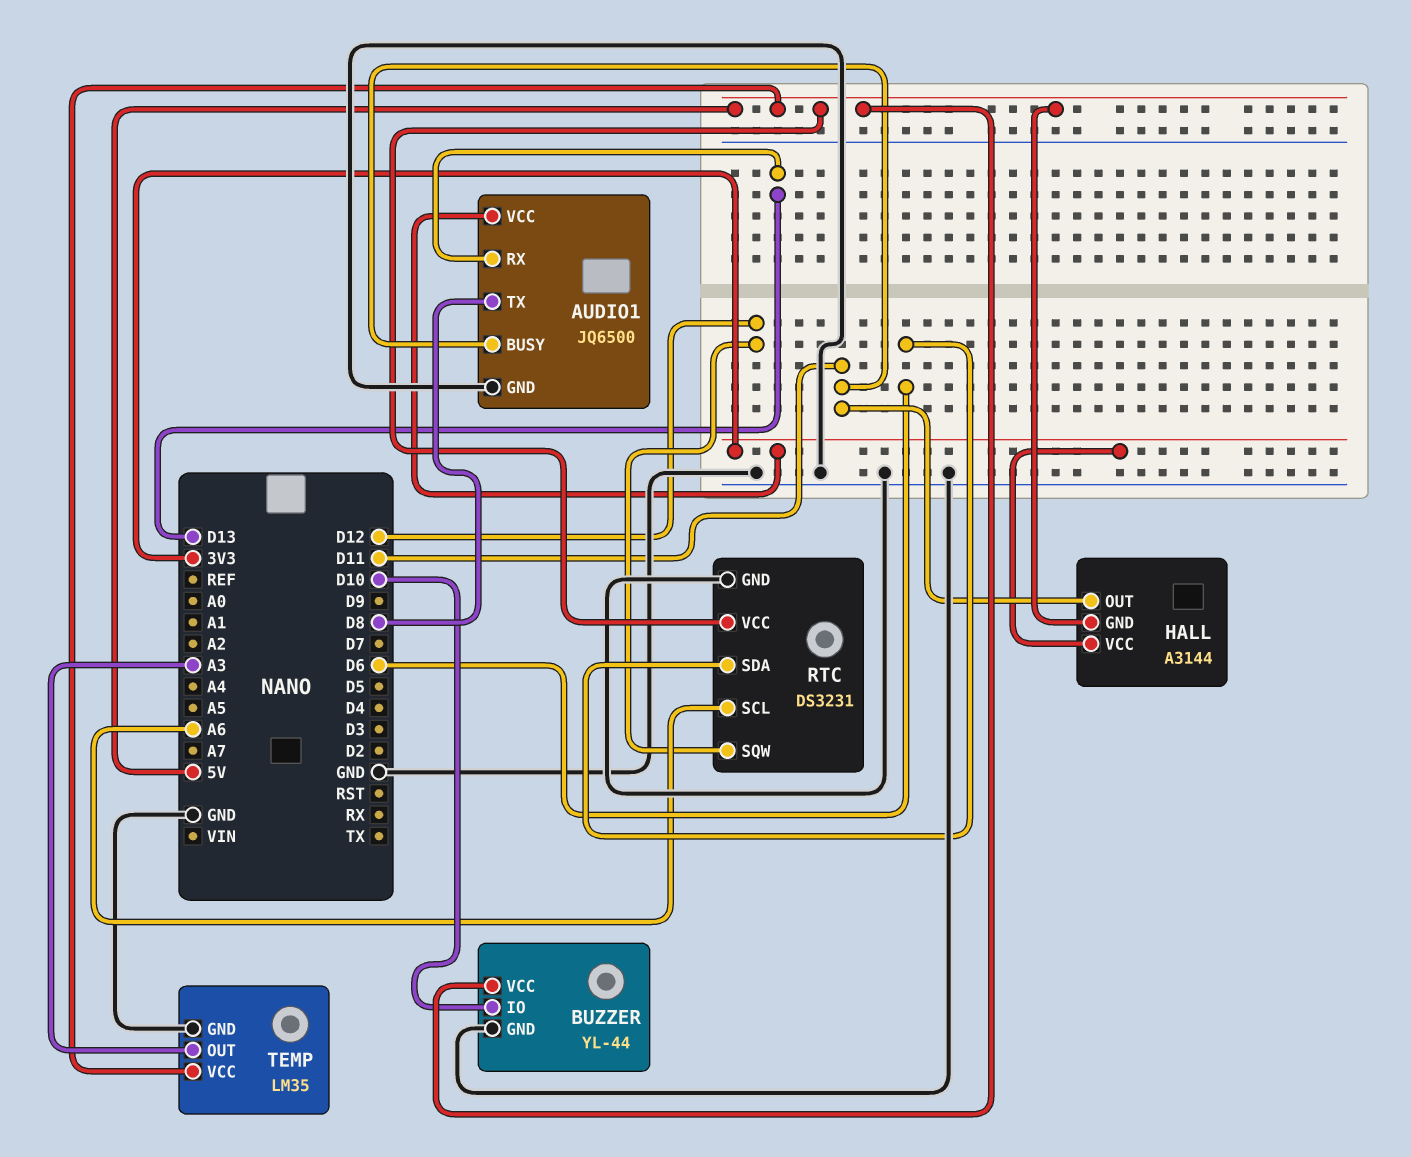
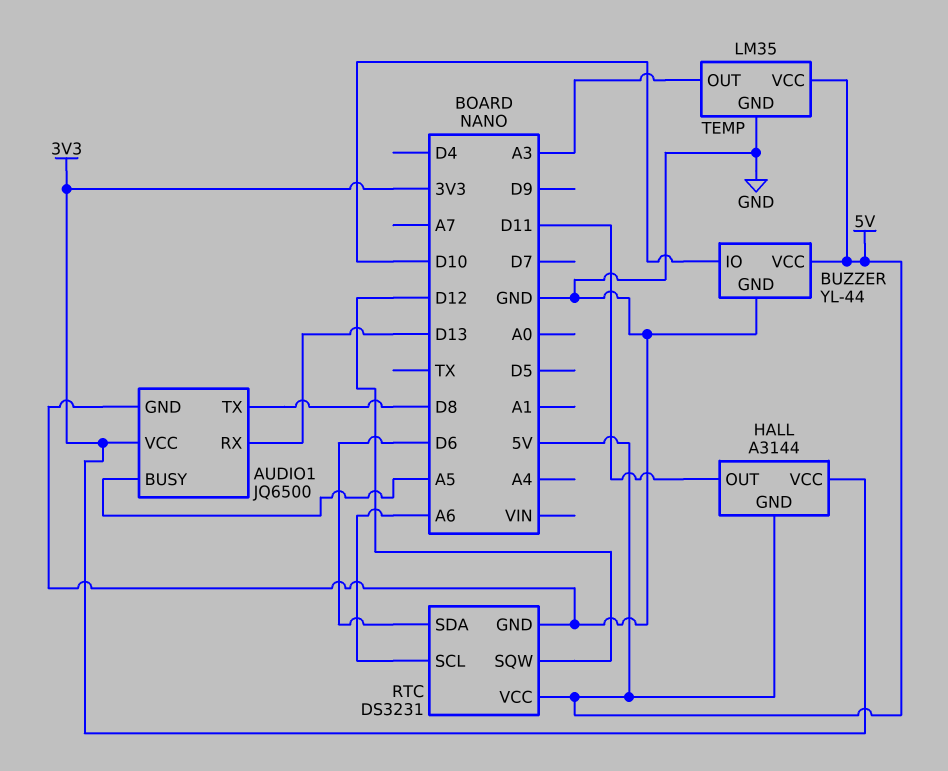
AUDIO1 pin BUSY: D11 -> A5

